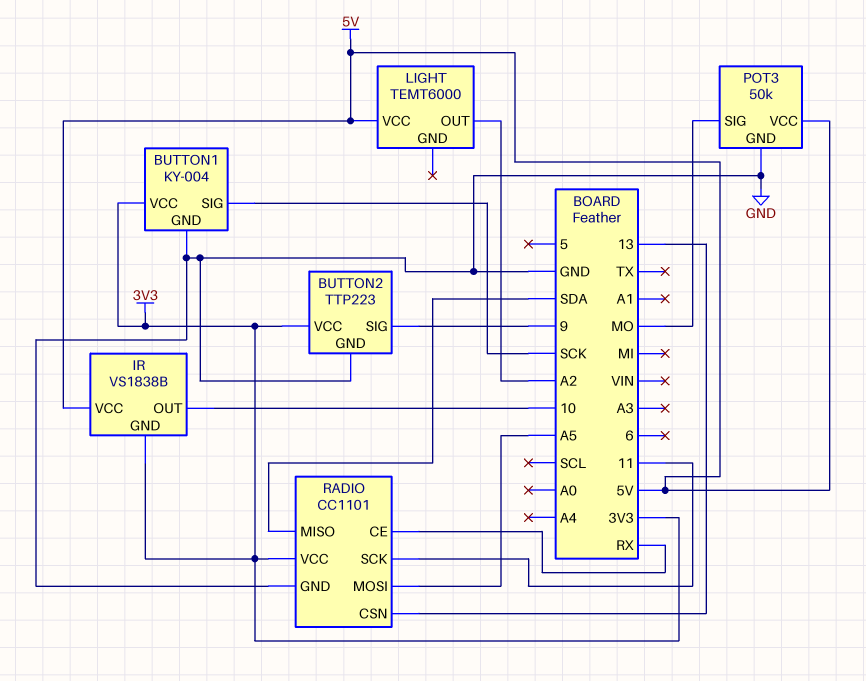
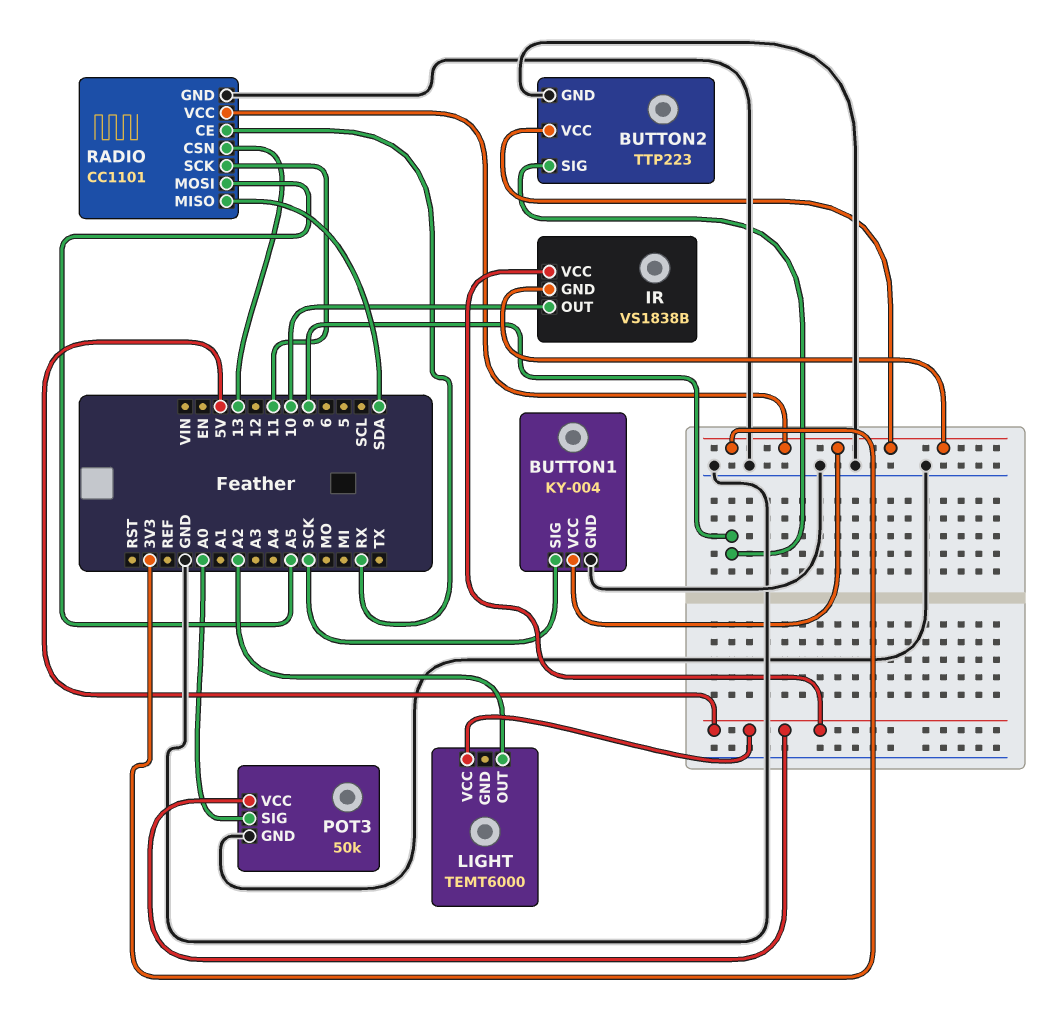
POT3 pin SIG: MO -> A0

